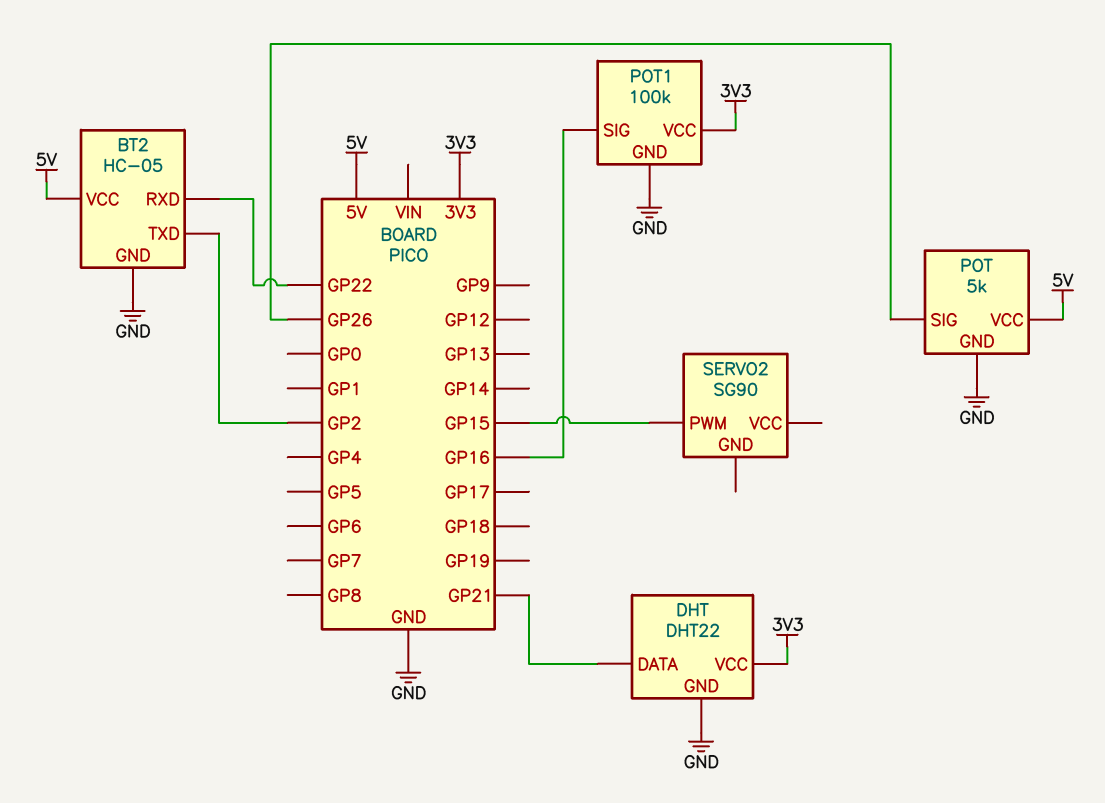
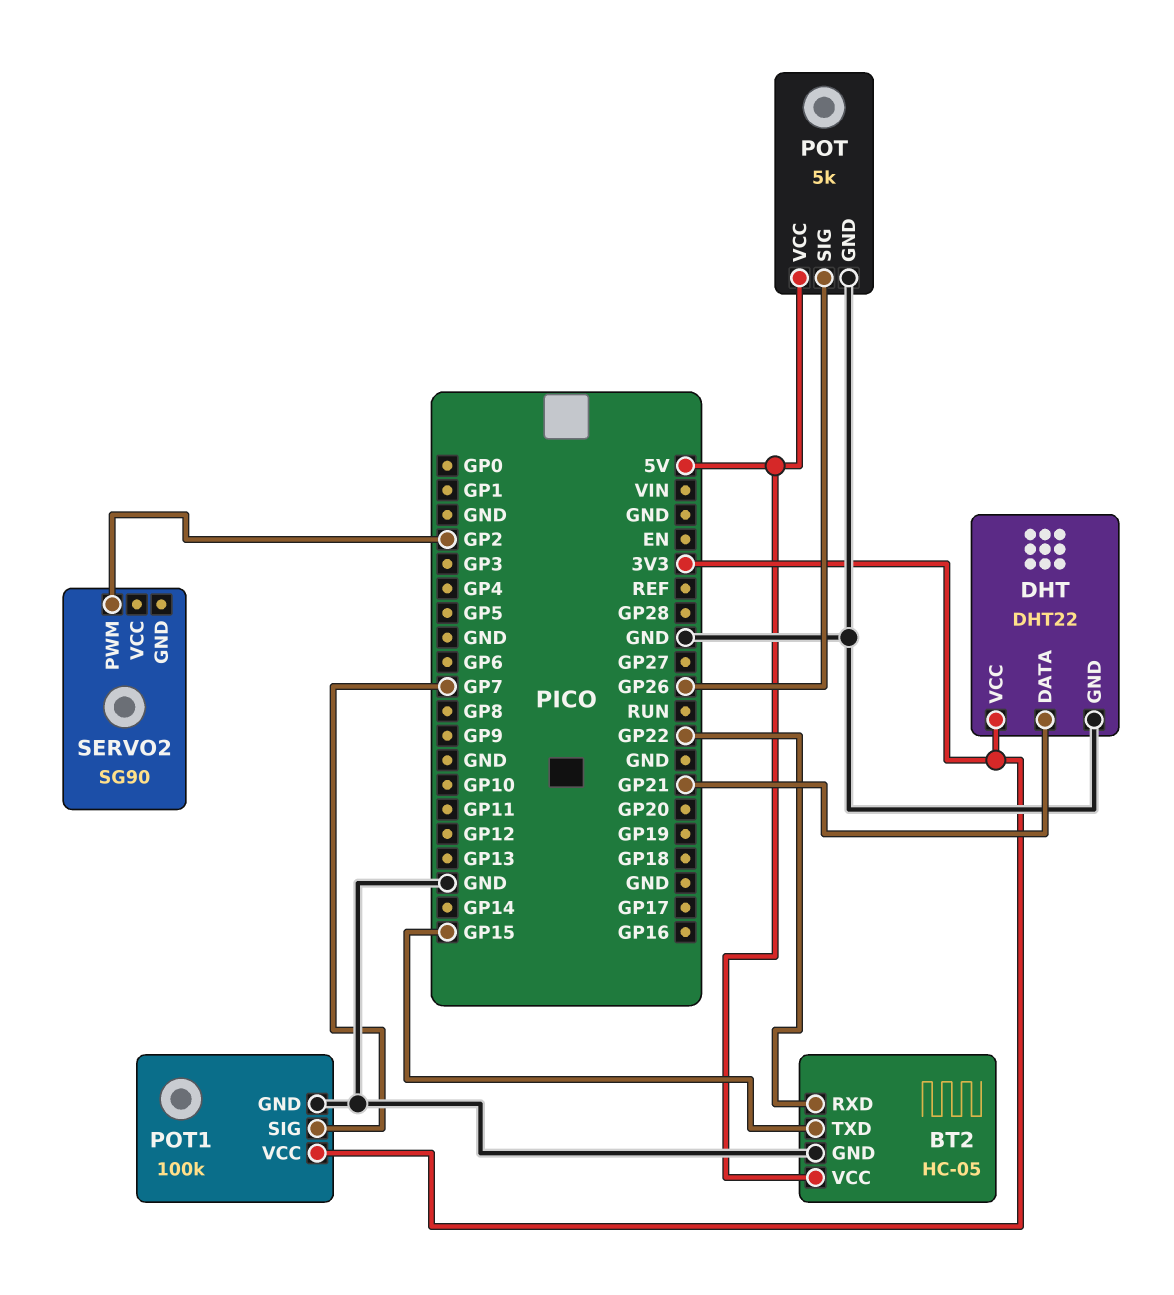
BT2 pin TXD: GP2 -> GP15
POT1 pin SIG: GP16 -> GP7
SERVO2 pin PWM: GP15 -> GP2

